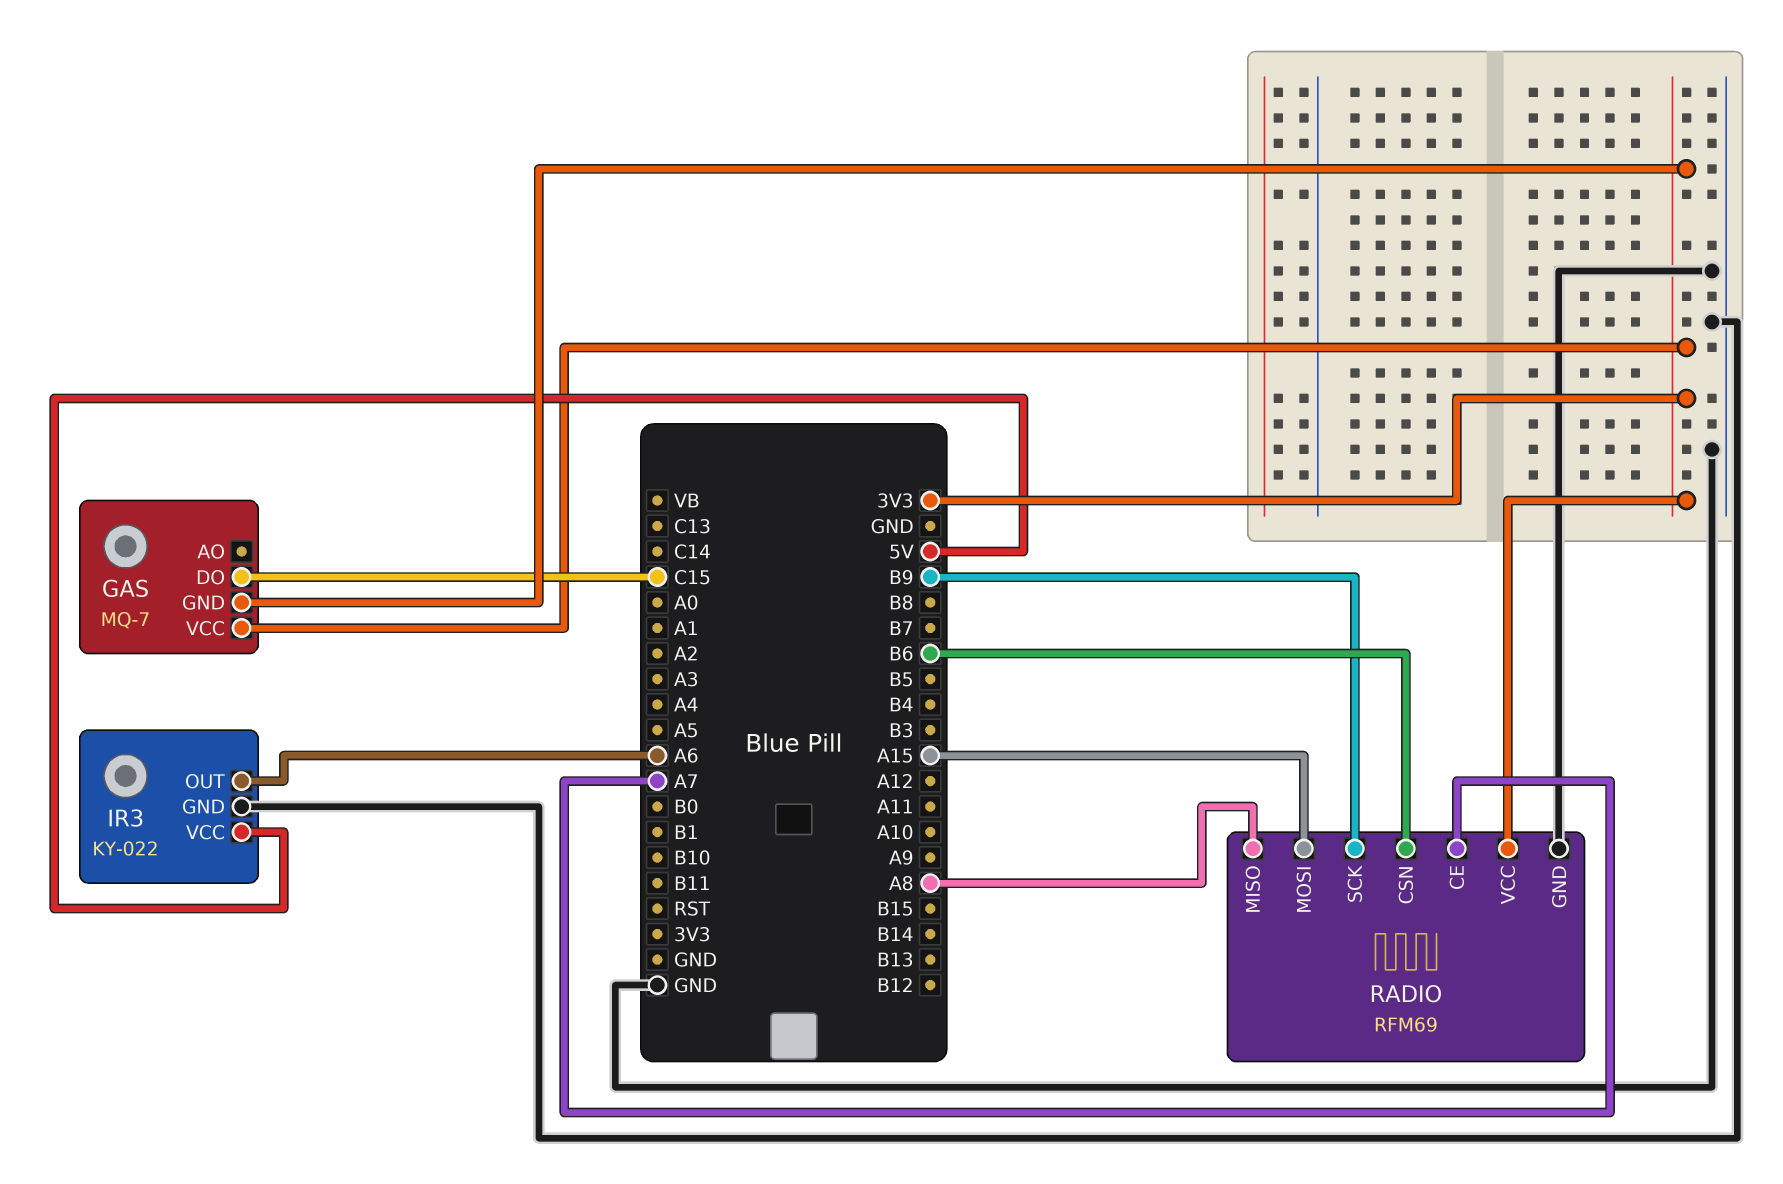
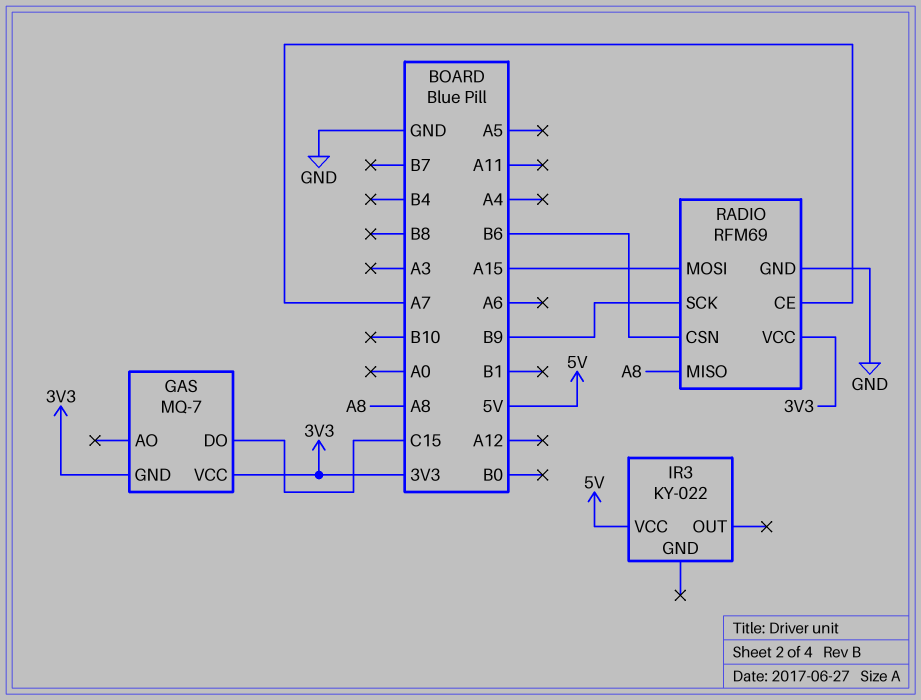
IR3 pin GND: GND -> none
IR3 pin OUT: A6 -> none

